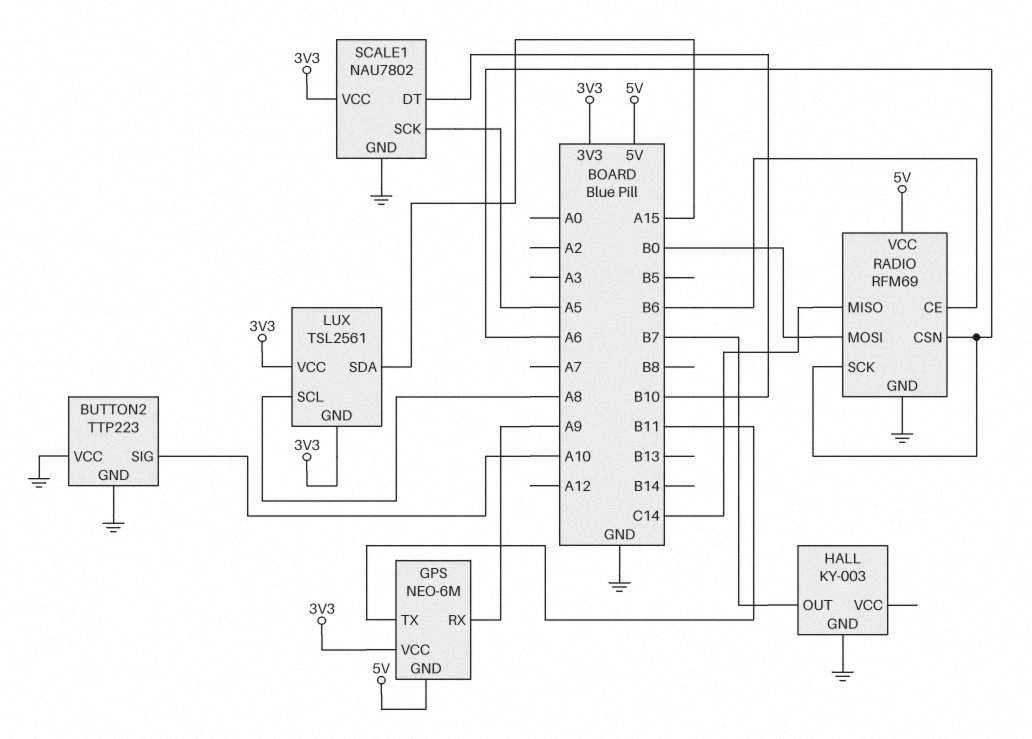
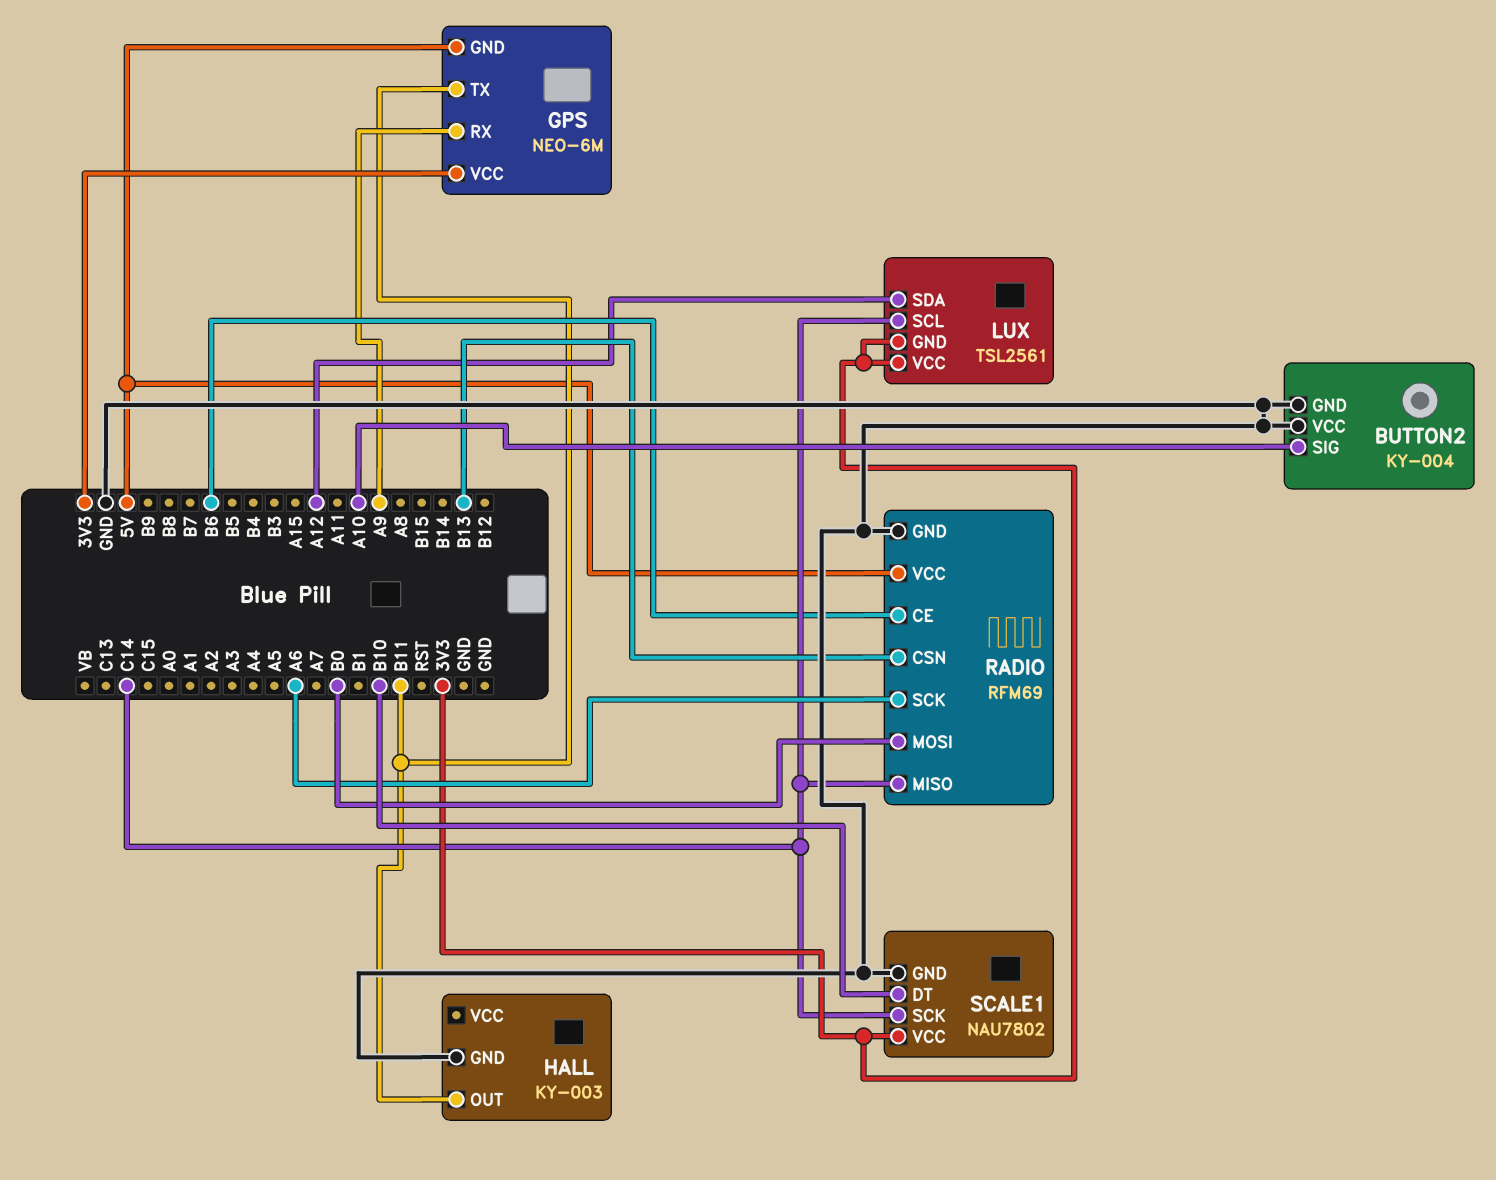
BUTTON2: TTP223 -> KY-004
HALL pin OUT: B7 -> B11
LUX pin SCL: A8 -> C14
LUX pin SDA: A15 -> A12
RADIO pin CSN: A6 -> B13
SCALE1 pin SCK: A5 -> C14

